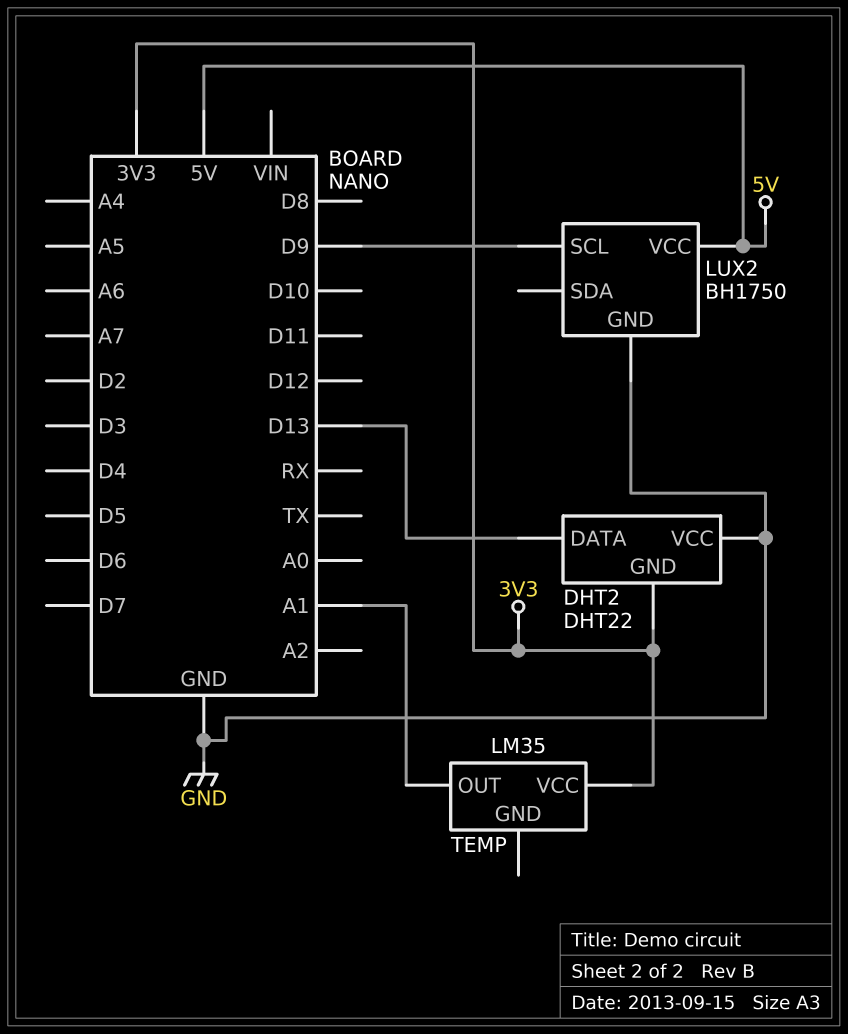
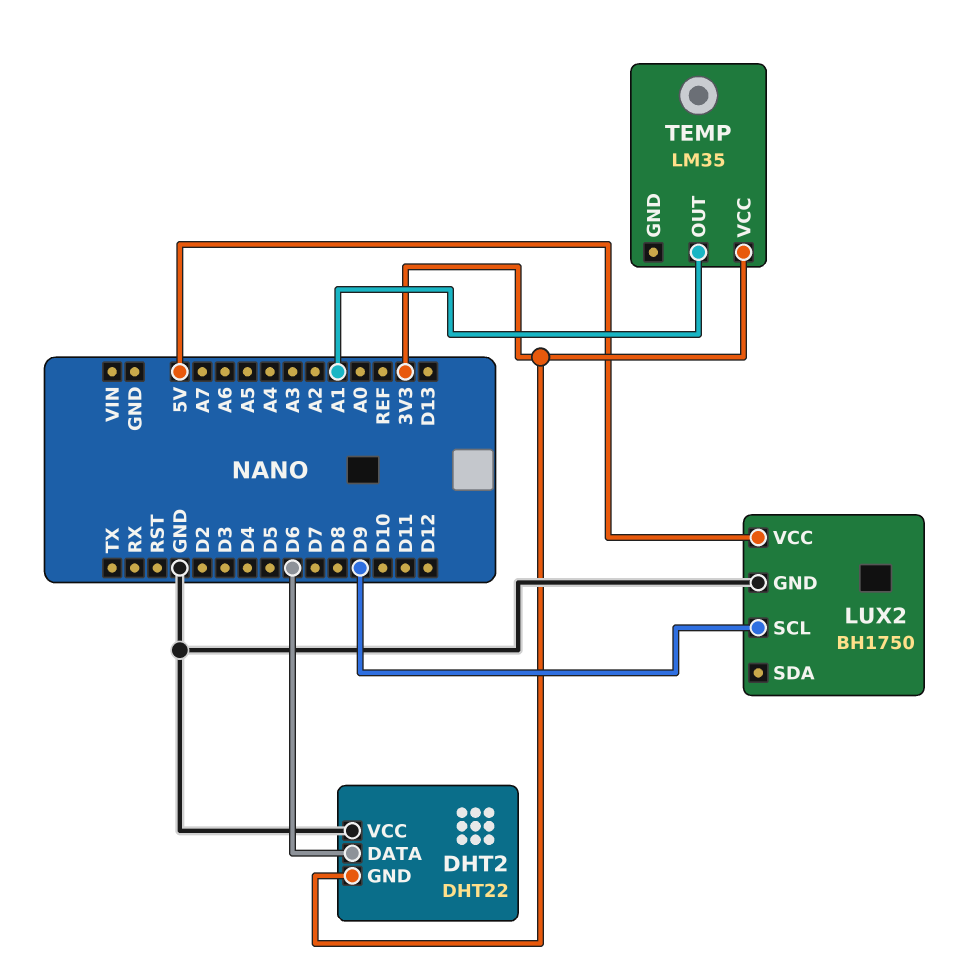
DHT2 pin DATA: D13 -> D6

